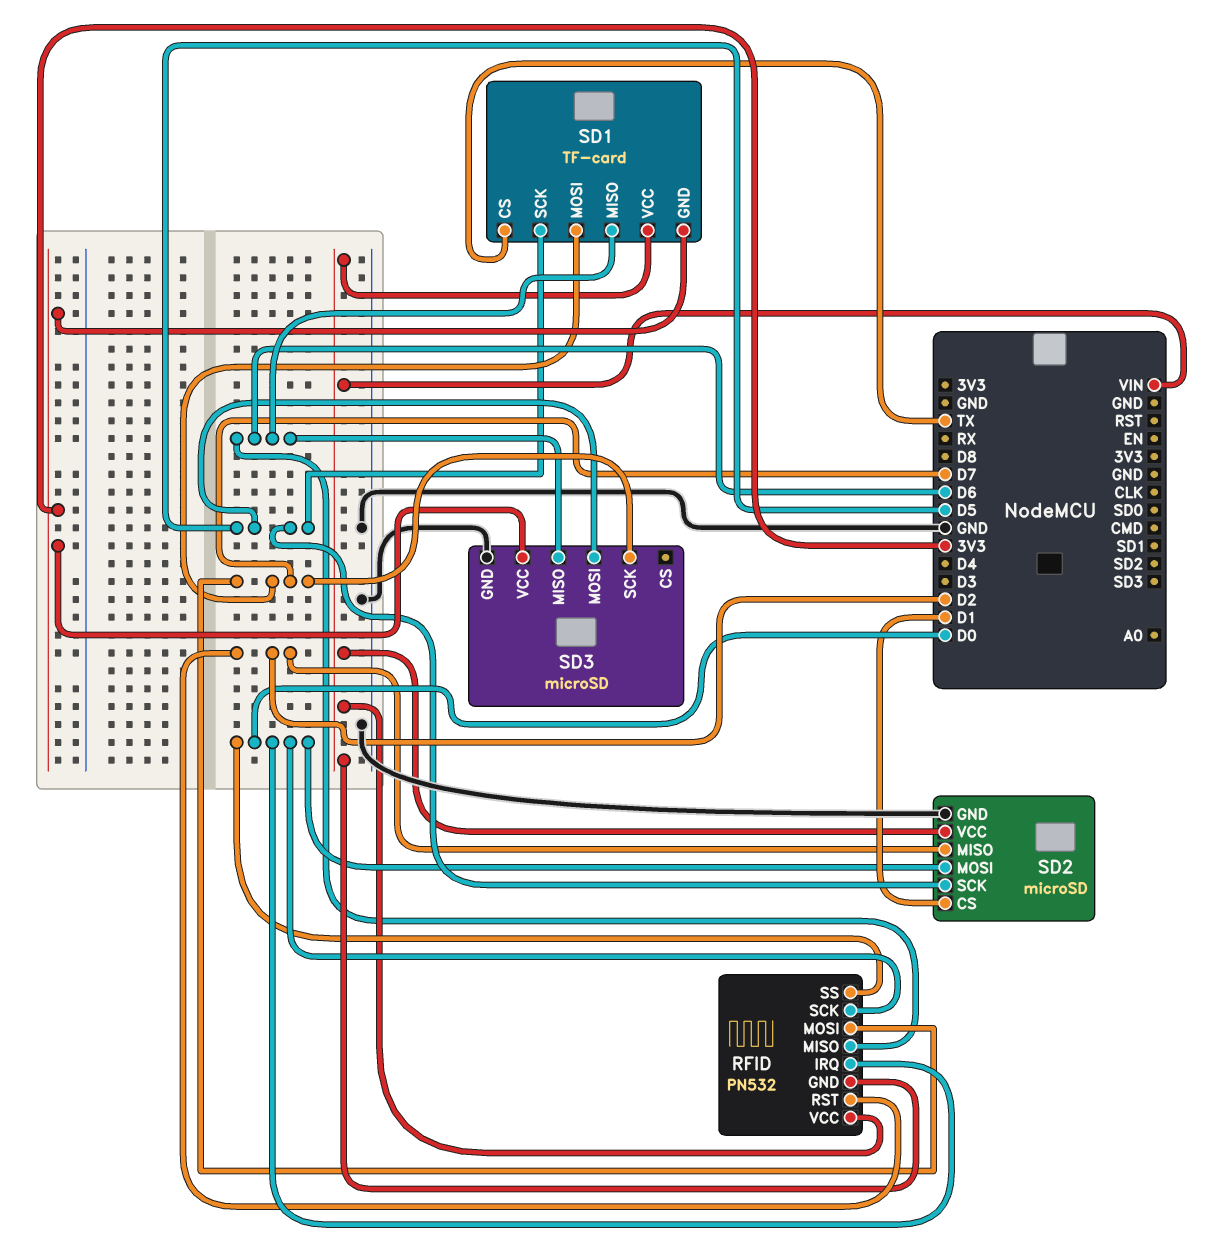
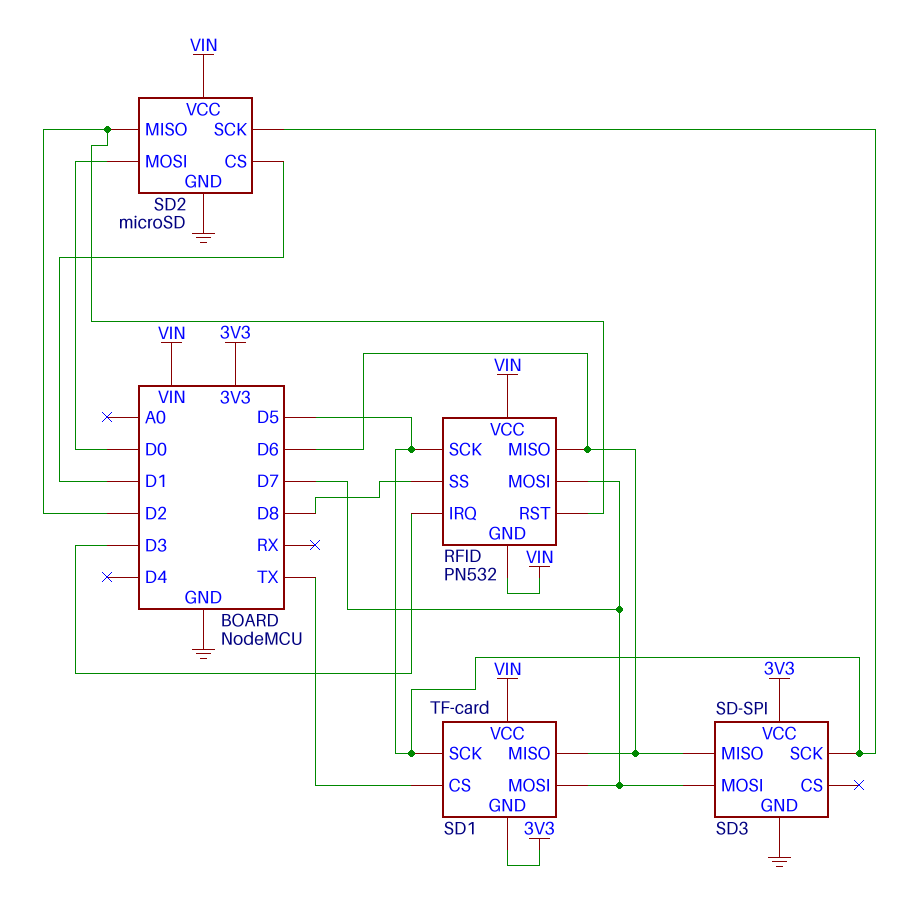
RFID pin IRQ: D0 -> D3
RFID pin SCK: D0 -> D5
RFID pin SS: D0 -> D8
SD3: microSD -> SD-SPI
SD3 pin MOSI: D5 -> D7
SD3 pin SCK: D7 -> D5

